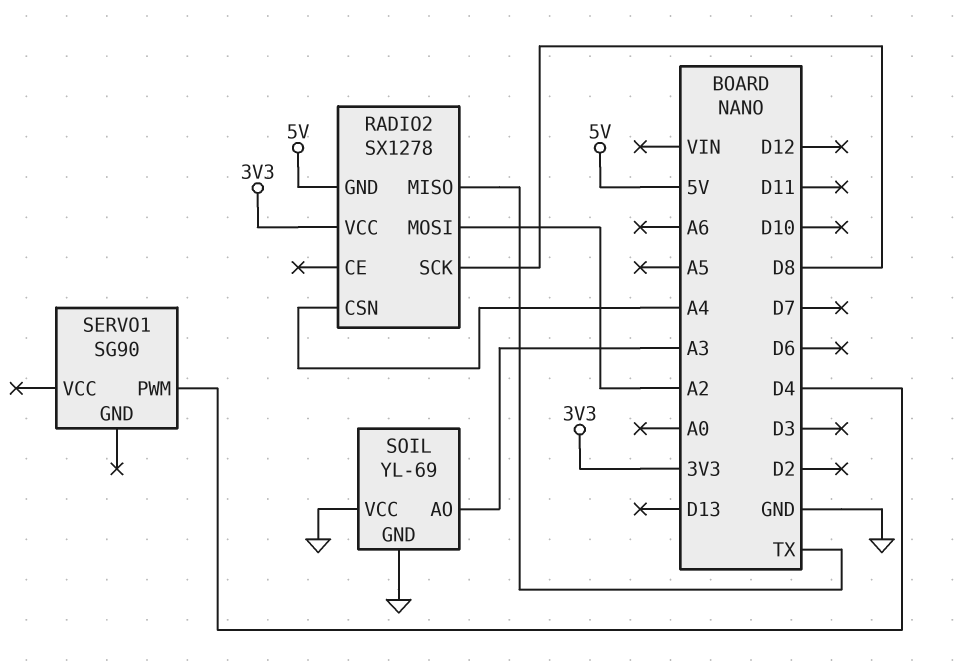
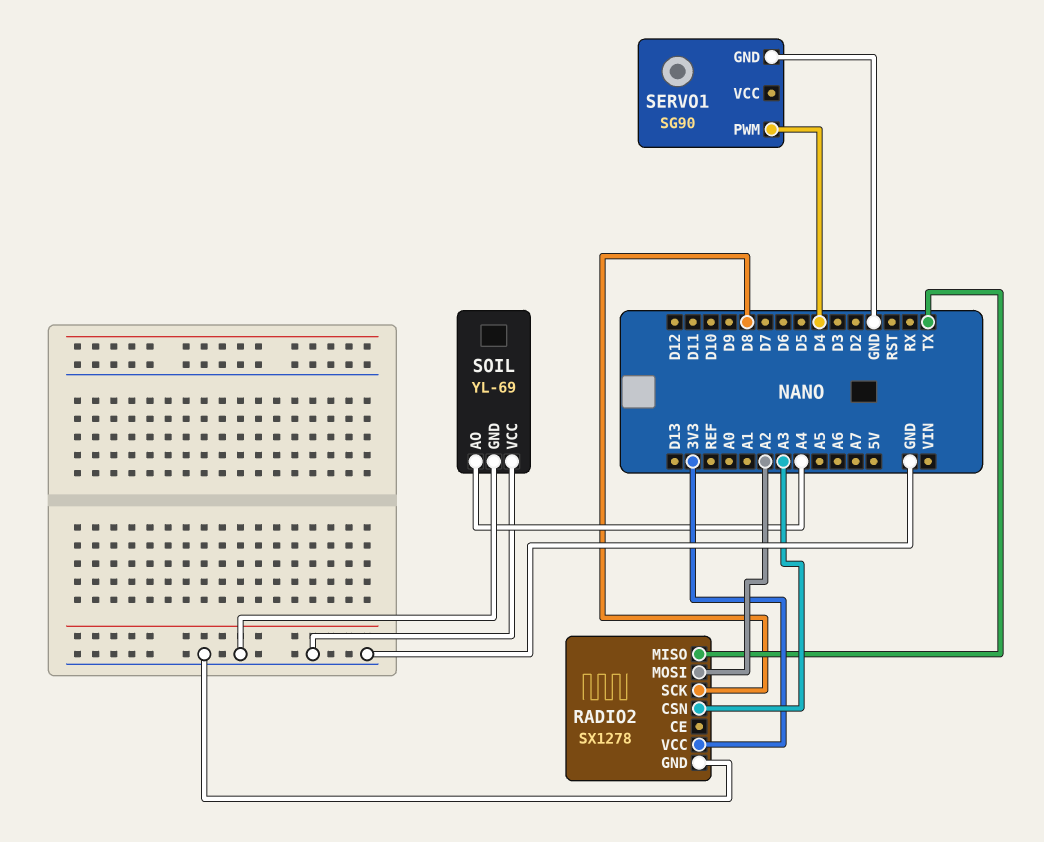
RADIO2 pin CSN: A4 -> A3
RADIO2 pin GND: 5V -> GND
SERVO1 pin GND: none -> GND
SOIL pin AO: A3 -> A4

